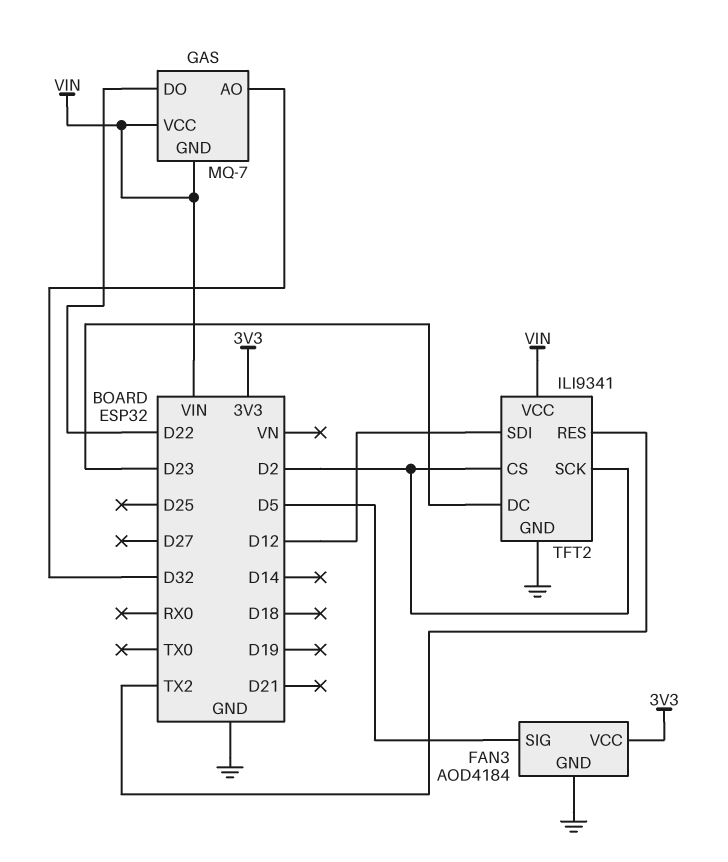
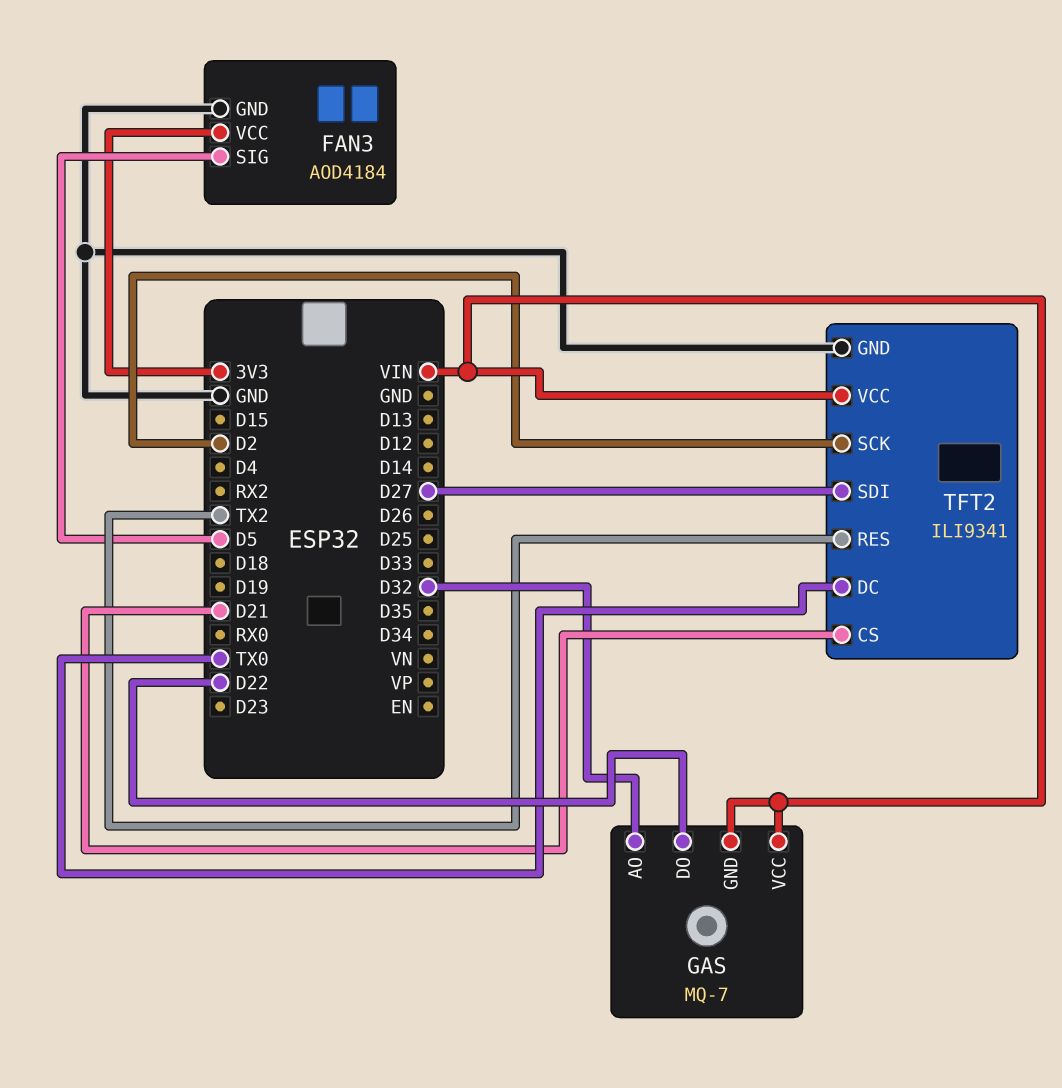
TFT2 pin CS: D2 -> D21
TFT2 pin DC: D23 -> TX0
TFT2 pin SDI: D12 -> D27

